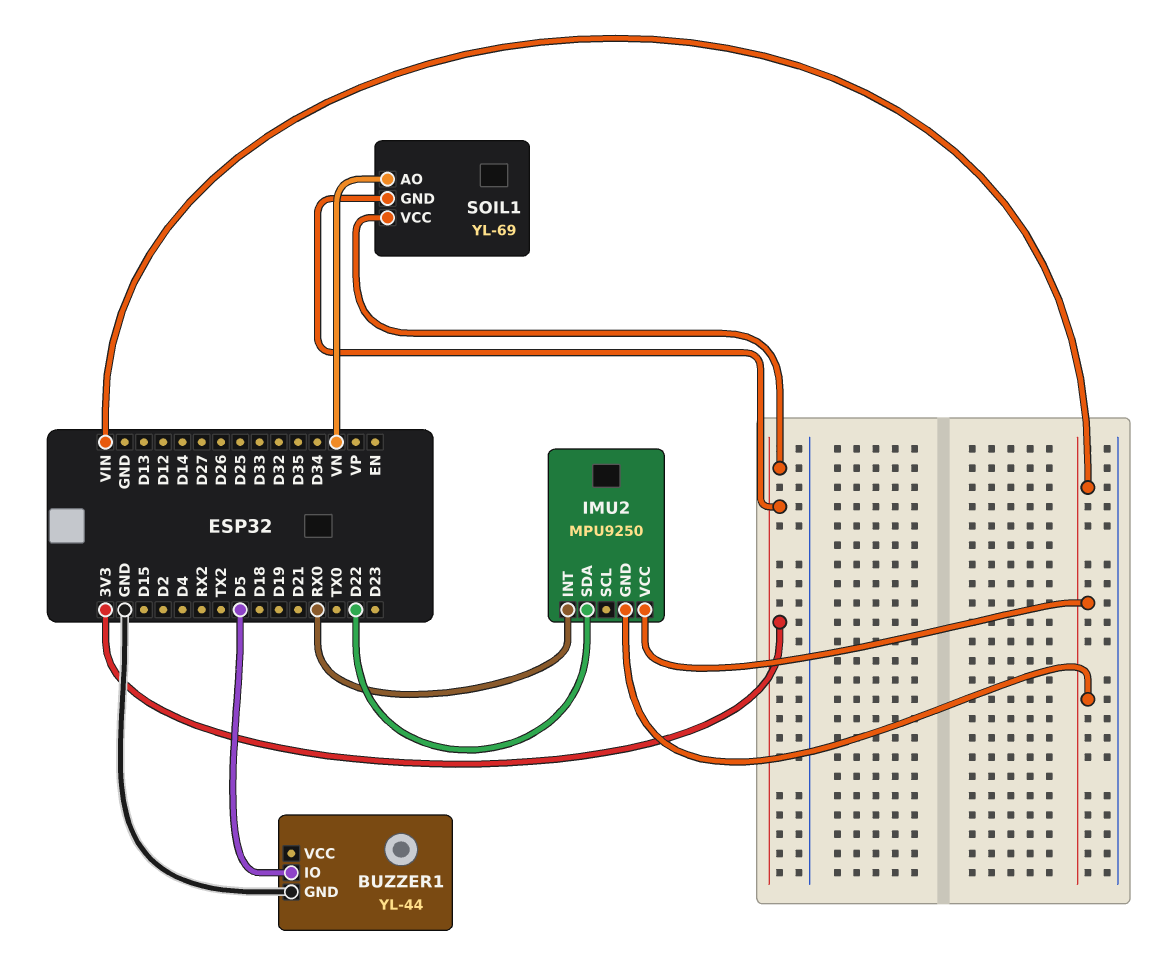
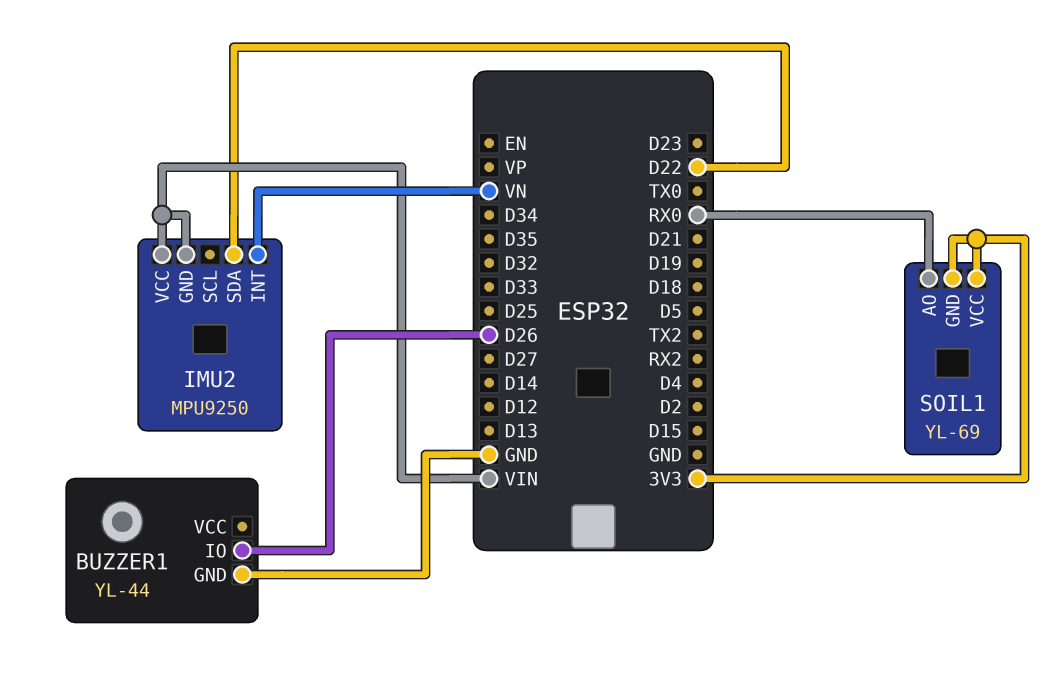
BUZZER1 pin IO: D5 -> D26
IMU2 pin INT: RX0 -> VN
SOIL1 pin AO: VN -> RX0

